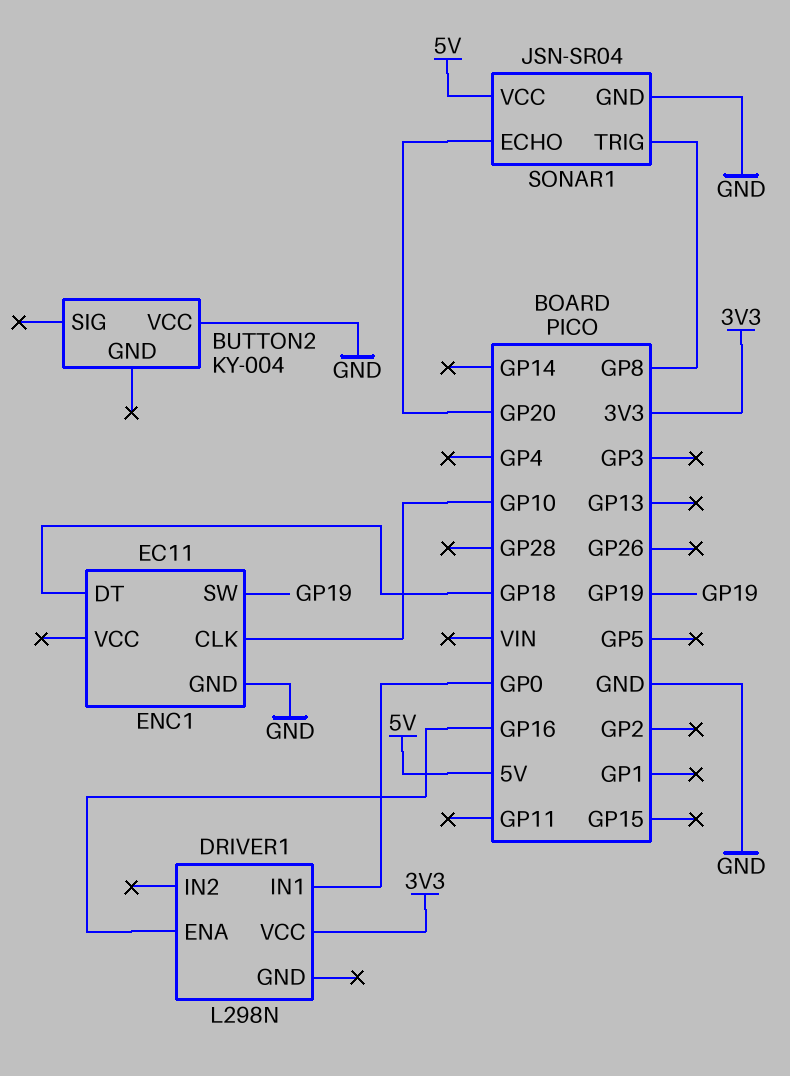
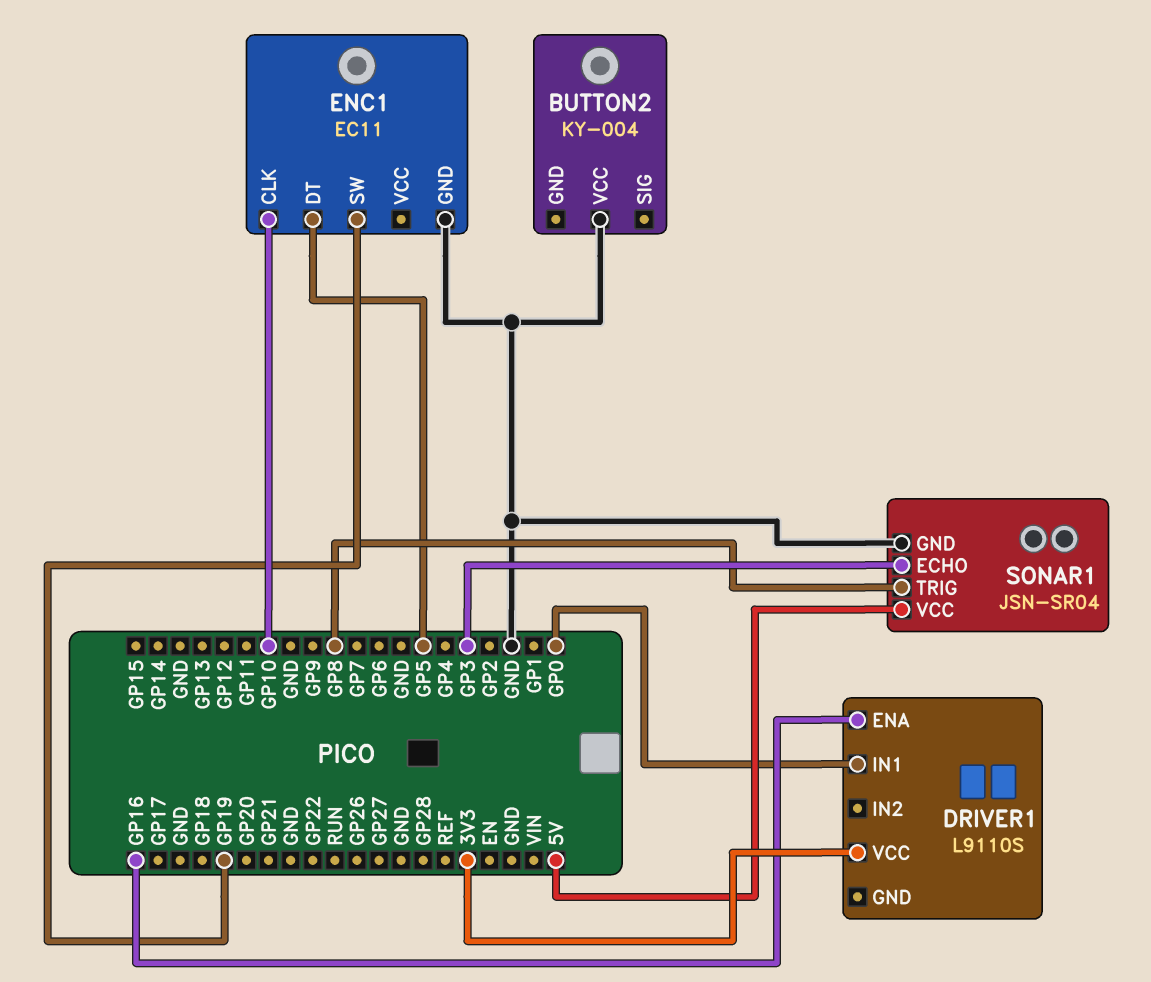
DRIVER1: L298N -> L9110S
ENC1 pin DT: GP18 -> GP5
SONAR1 pin ECHO: GP20 -> GP3

